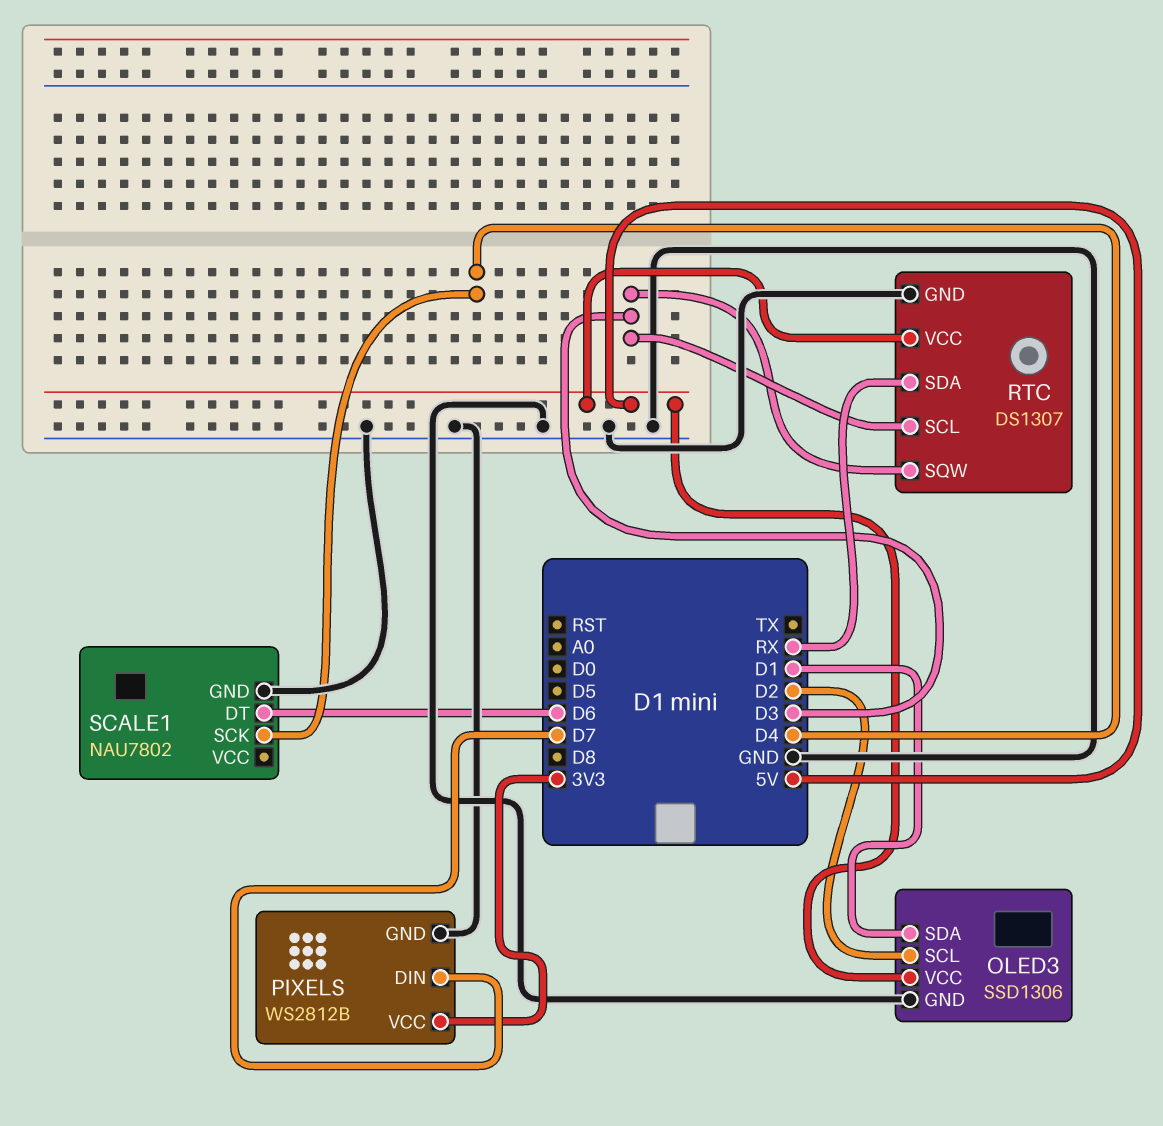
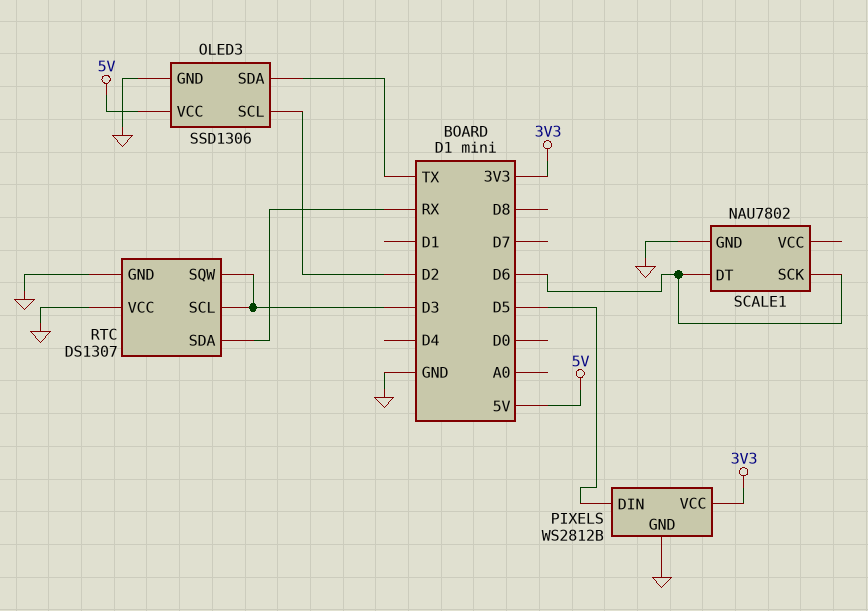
OLED3 pin SDA: D1 -> TX
PIXELS pin DIN: D7 -> D5
RTC pin VCC: 5V -> GND
SCALE1 pin SCK: D4 -> D6

